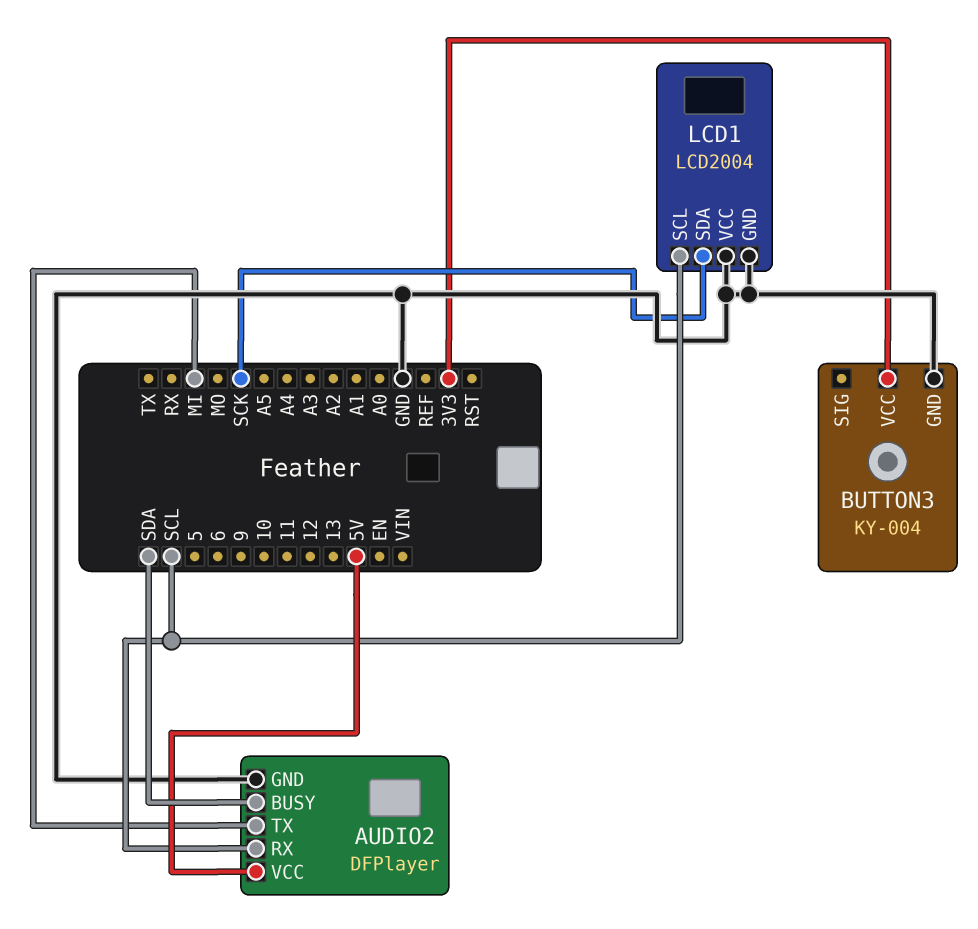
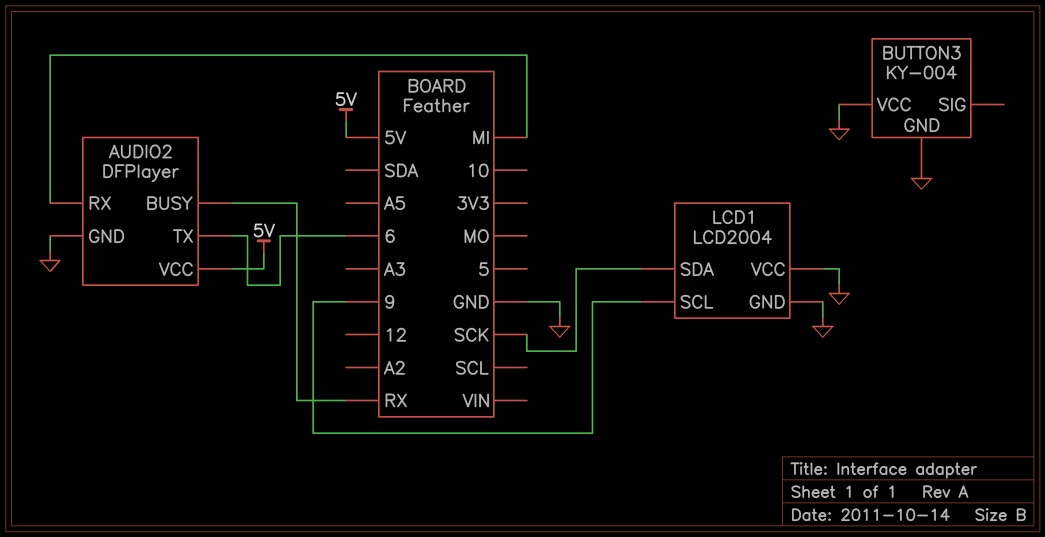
AUDIO2 pin BUSY: SDA -> RX
AUDIO2 pin RX: SCL -> MI
AUDIO2 pin TX: MI -> 6
BUTTON3 pin VCC: 3V3 -> GND
LCD1 pin SCL: SCL -> 9

